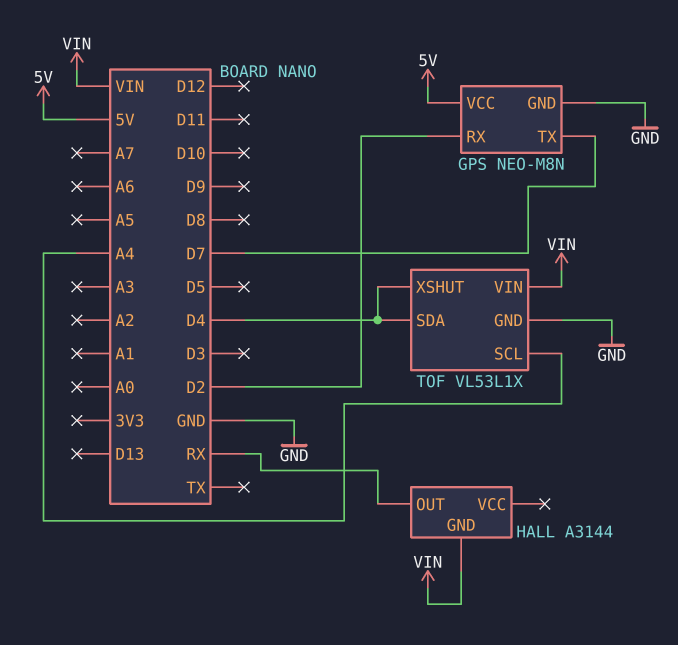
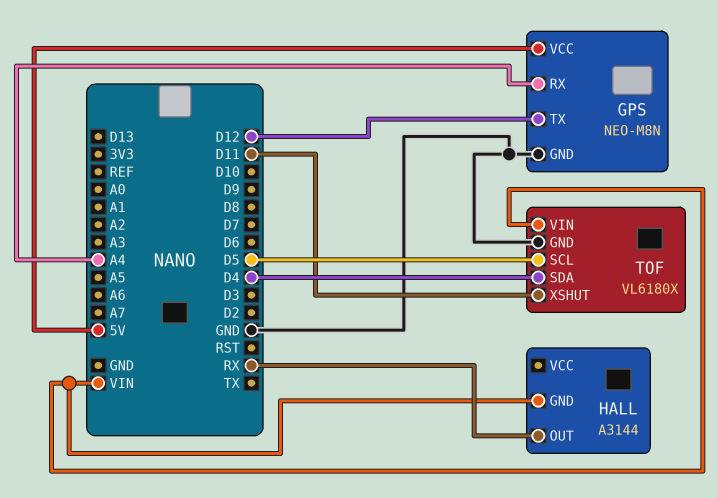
GPS pin RX: D2 -> A4
GPS pin TX: D7 -> D12
TOF: VL53L1X -> VL6180X
TOF pin SCL: A4 -> D5
TOF pin XSHUT: D4 -> D11

